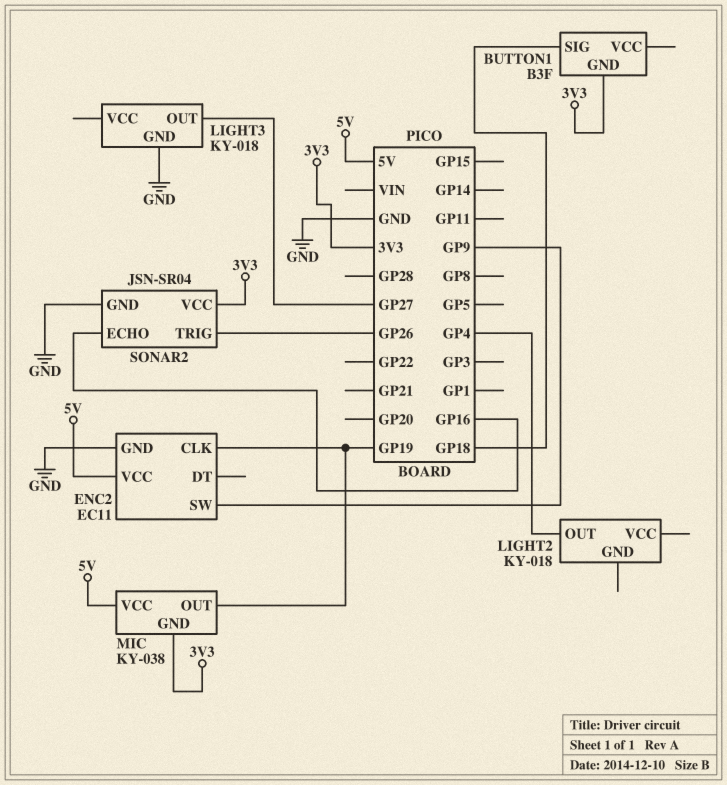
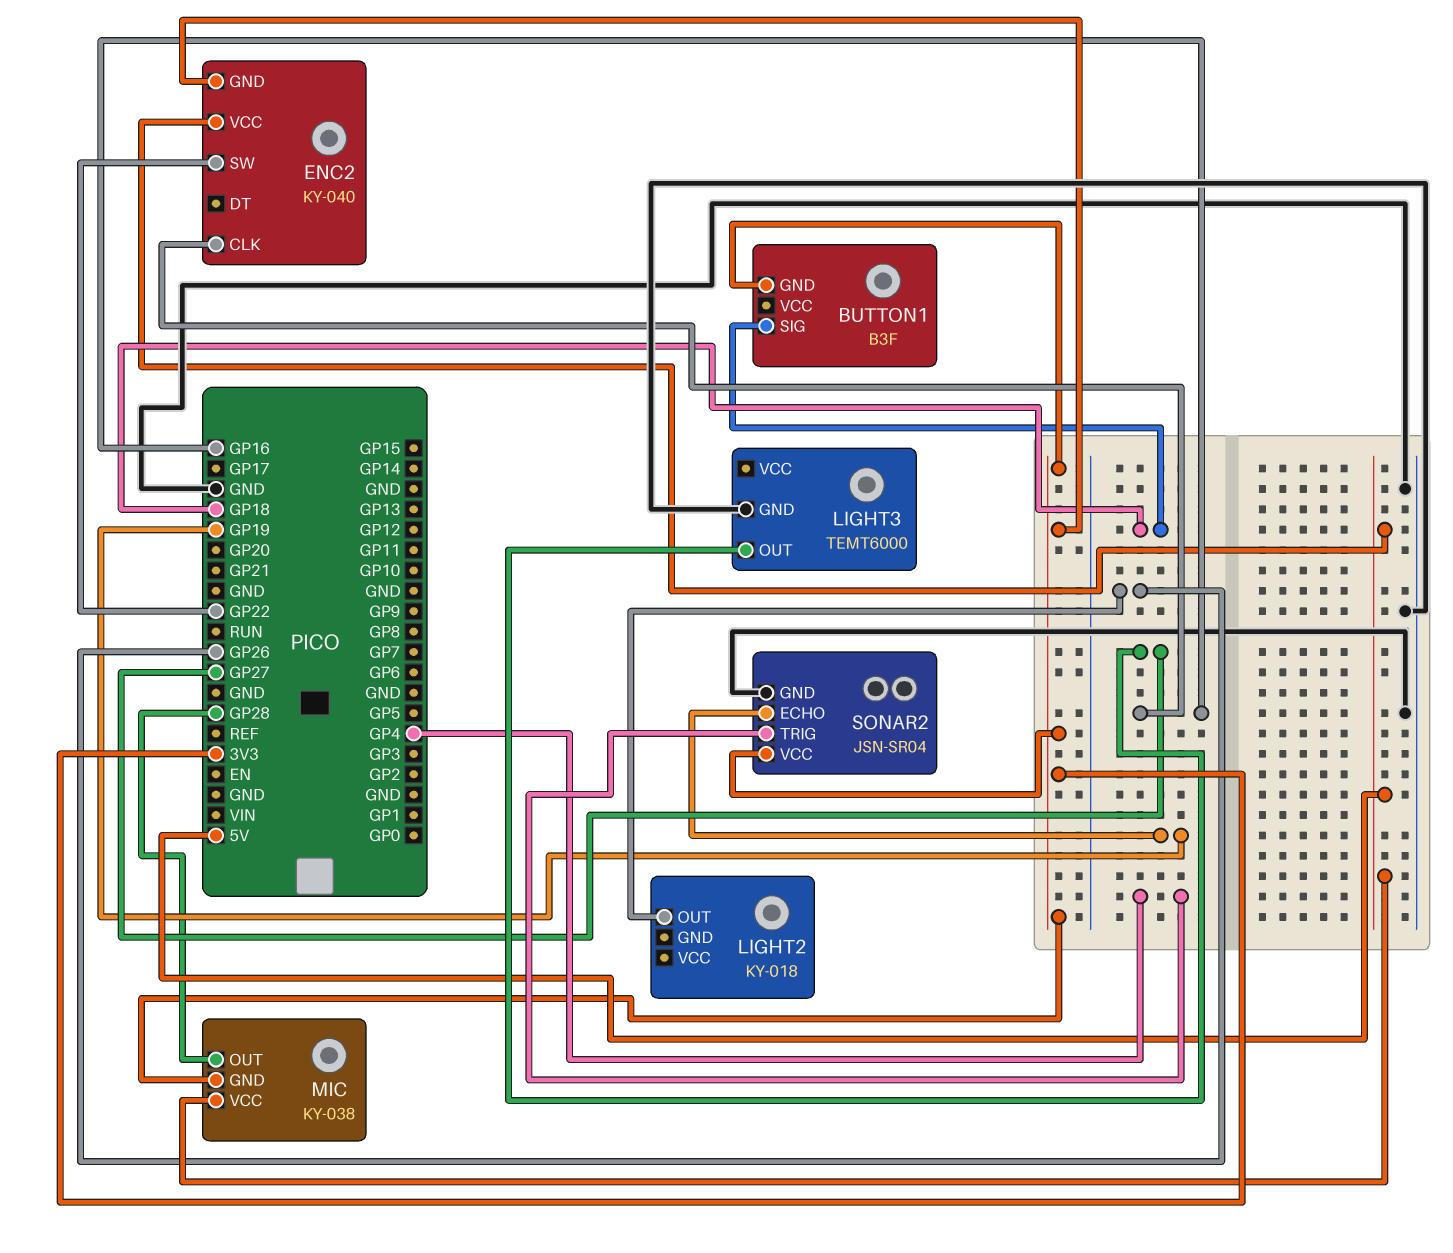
ENC2: EC11 -> KY-040
ENC2 pin CLK: GP19 -> GP16
ENC2 pin GND: GND -> 3V3
ENC2 pin SW: GP9 -> GP22
LIGHT2 pin OUT: GP4 -> GP26
LIGHT3: KY-018 -> TEMT6000
MIC pin OUT: GP19 -> GP28
SONAR2 pin ECHO: GP16 -> GP19
SONAR2 pin TRIG: GP26 -> GP4

